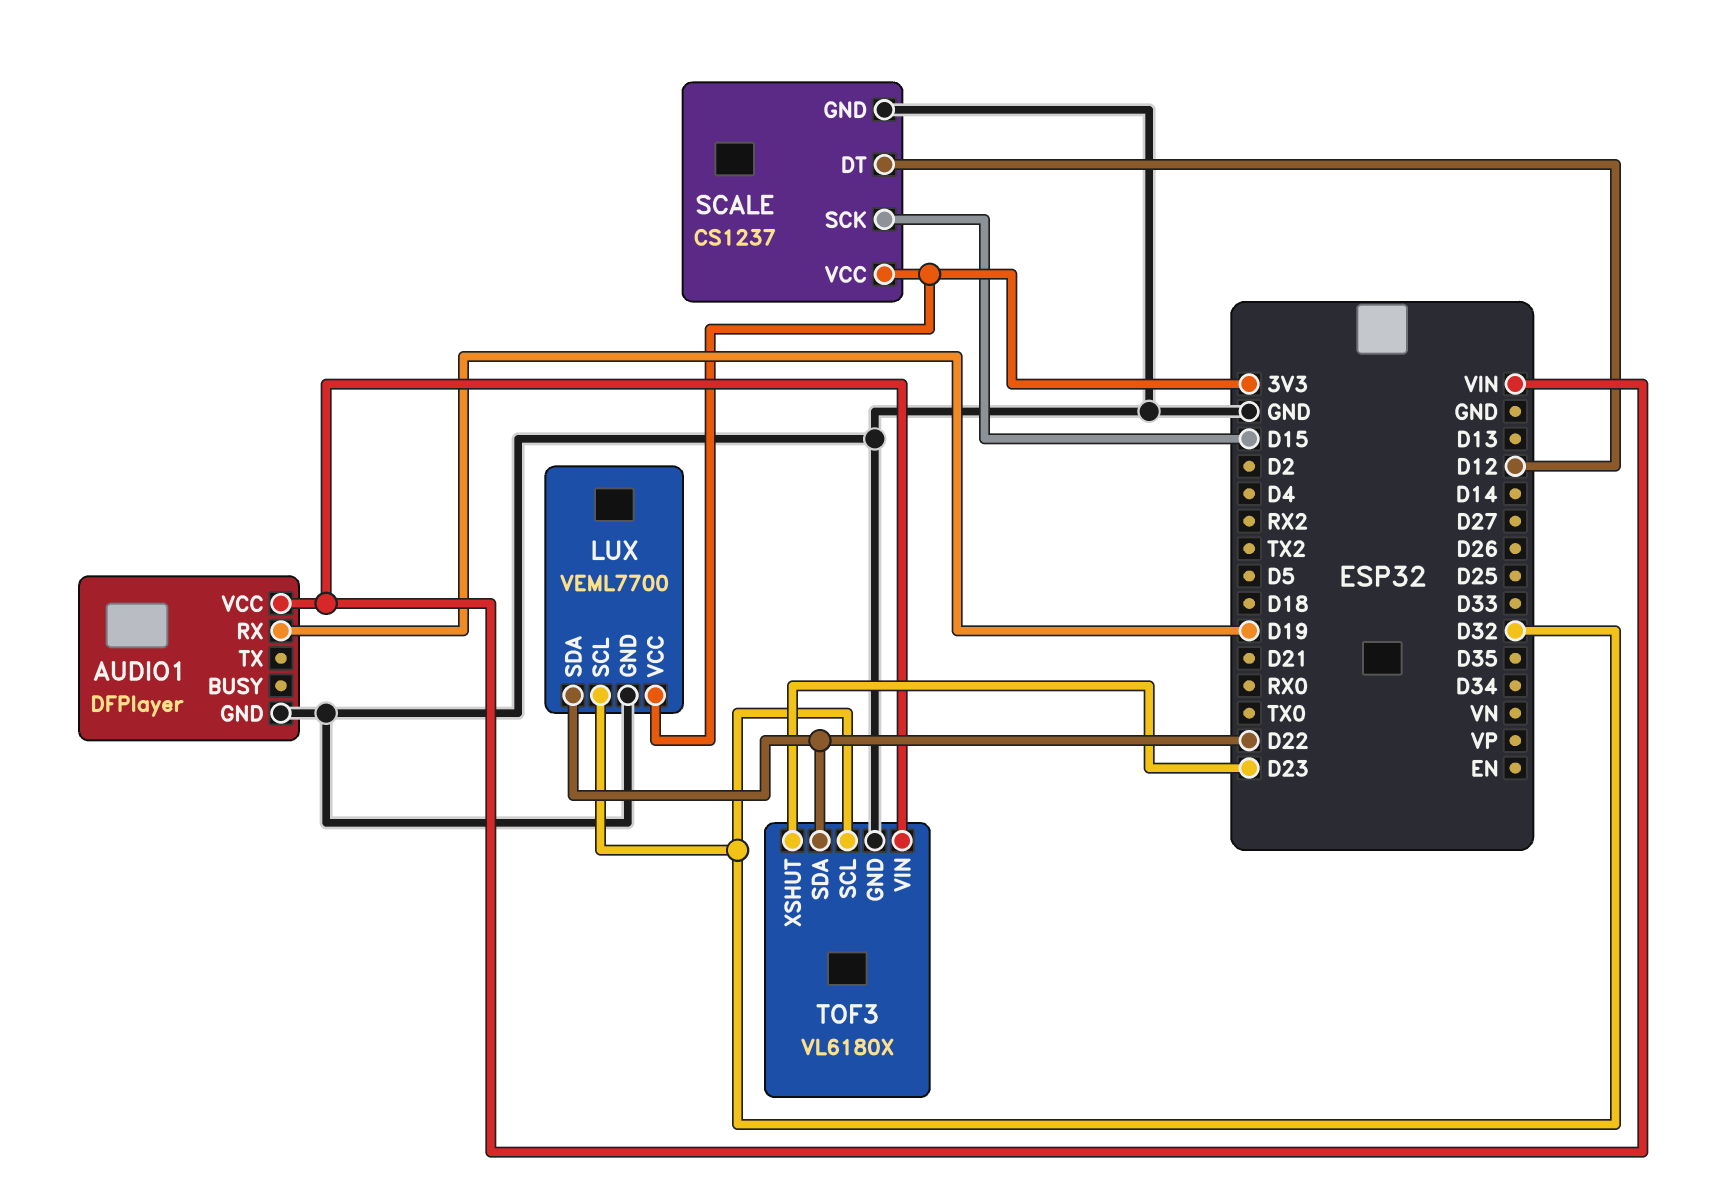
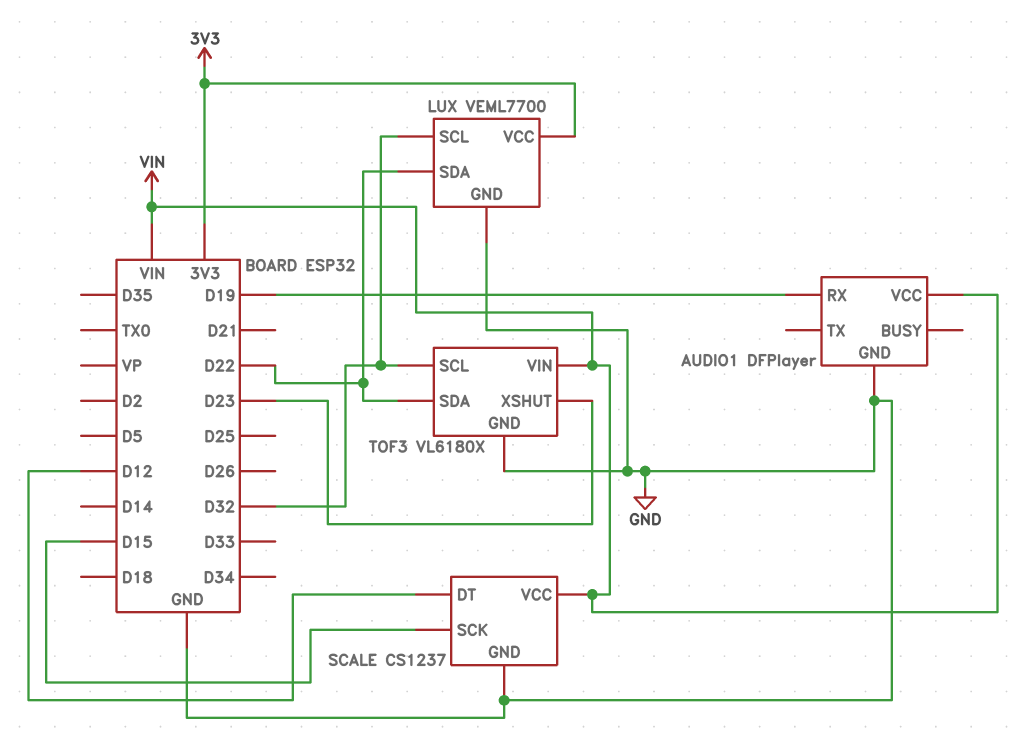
SCALE pin VCC: 3V3 -> VIN

